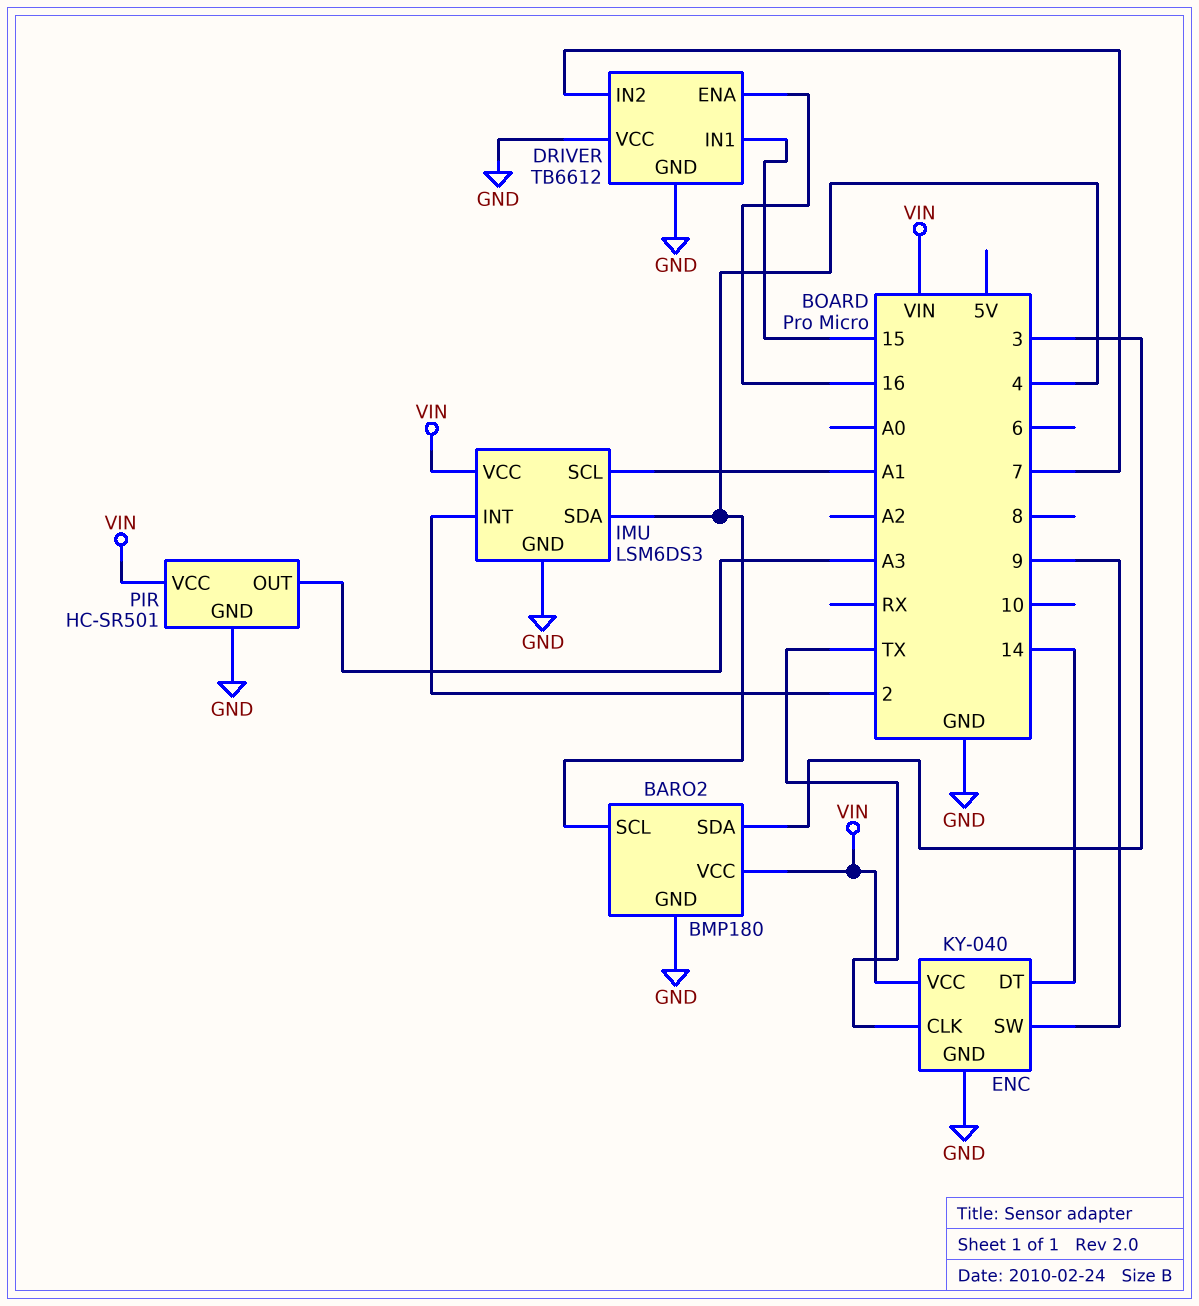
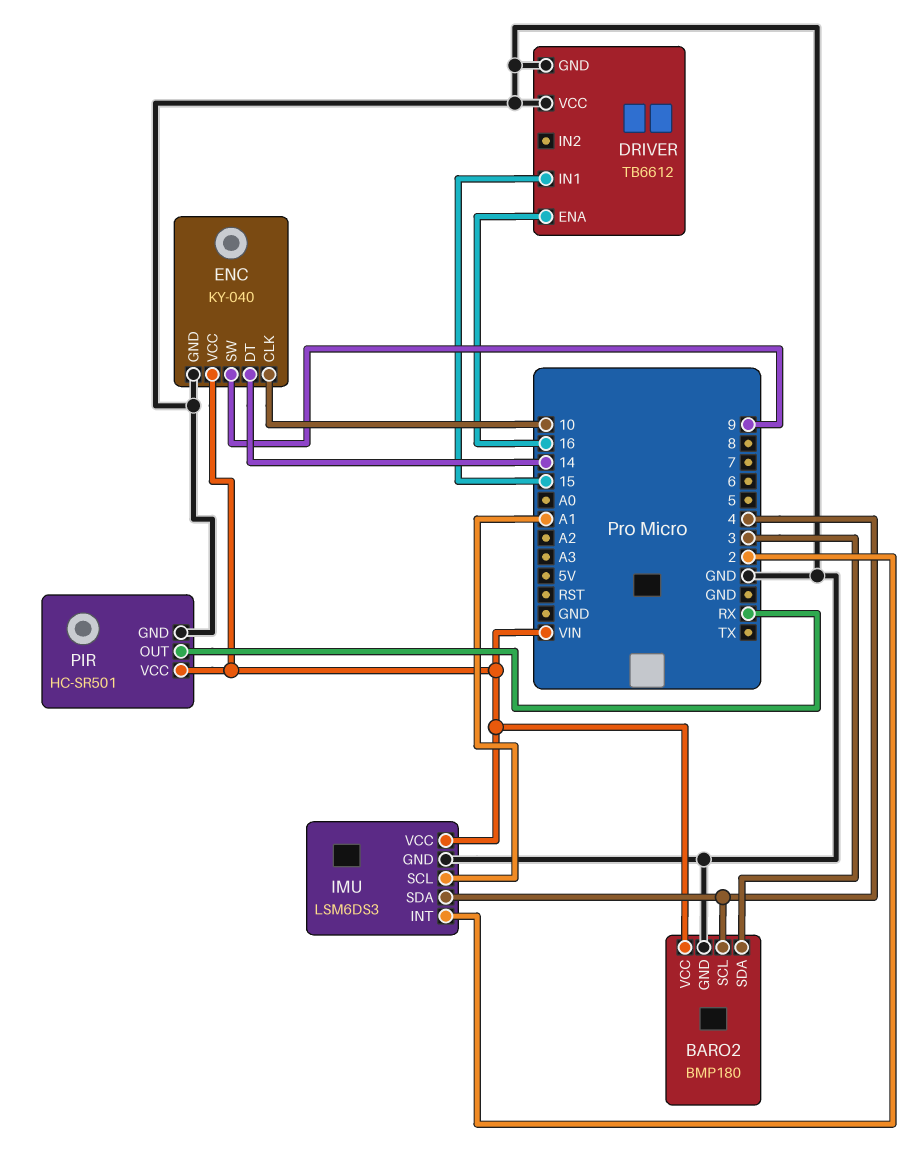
DRIVER pin IN2: 7 -> none
ENC pin CLK: TX -> 10
PIR pin OUT: A3 -> RX

